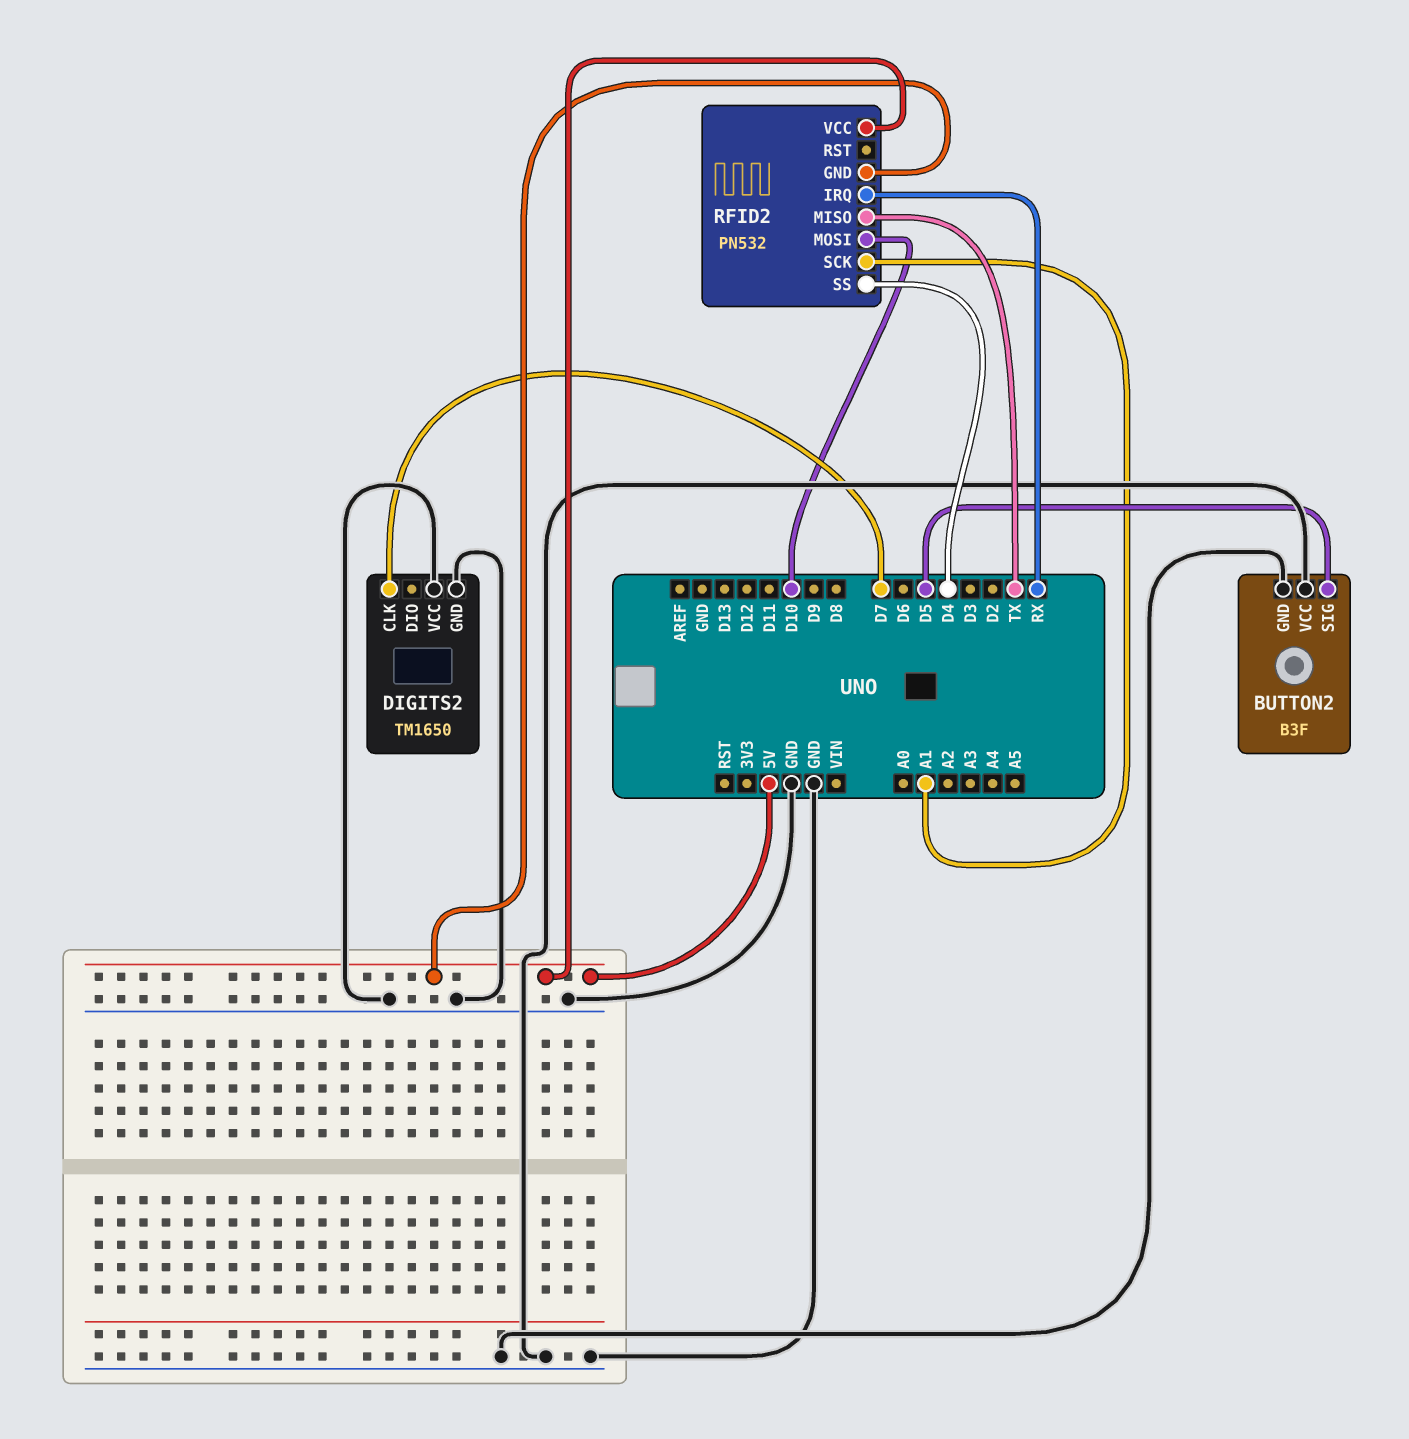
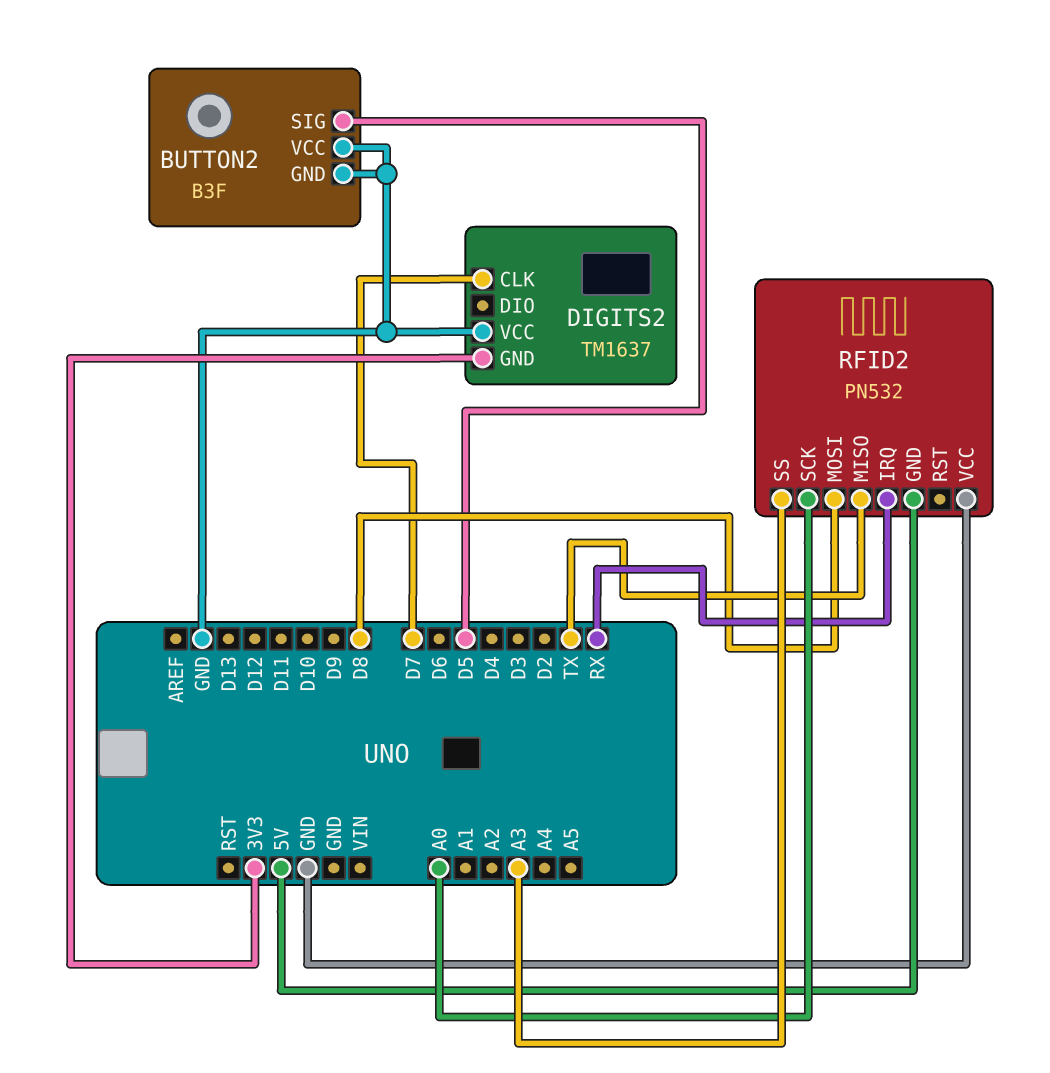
DIGITS2: TM1650 -> TM1637
DIGITS2 pin GND: GND -> 3V3
RFID2 pin MOSI: D10 -> D8
RFID2 pin SCK: A1 -> A0
RFID2 pin SS: D4 -> A3
RFID2 pin VCC: 5V -> GND

